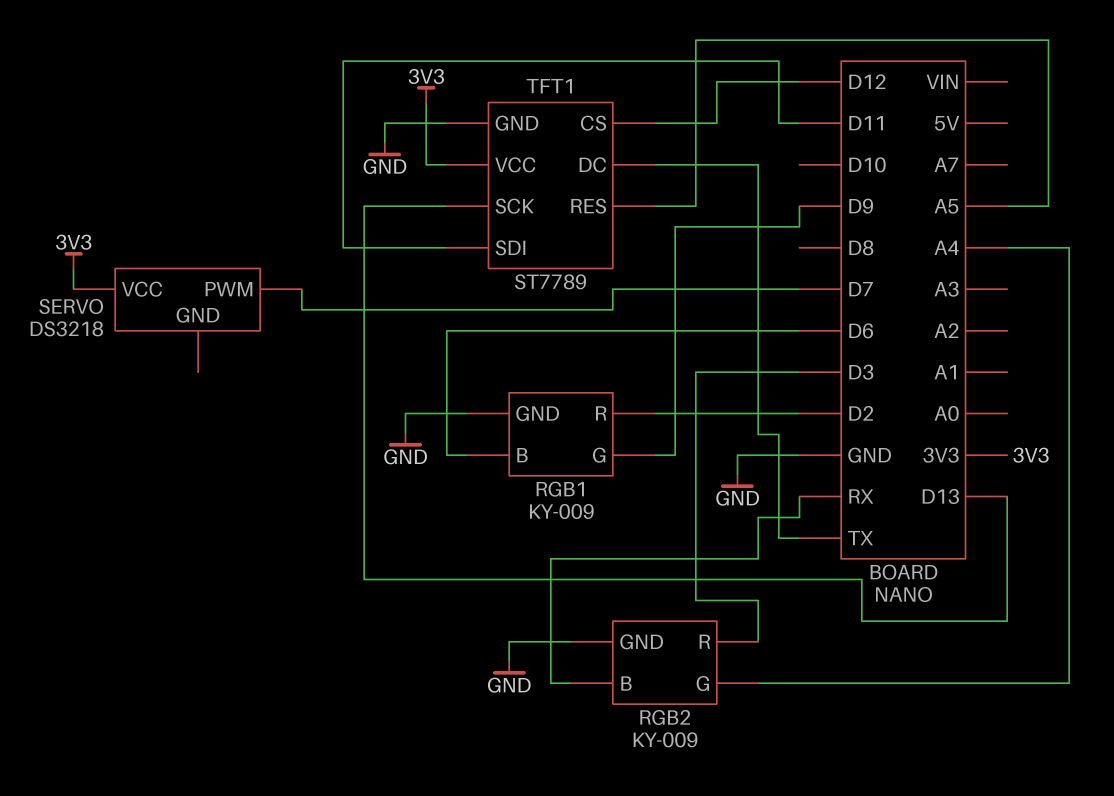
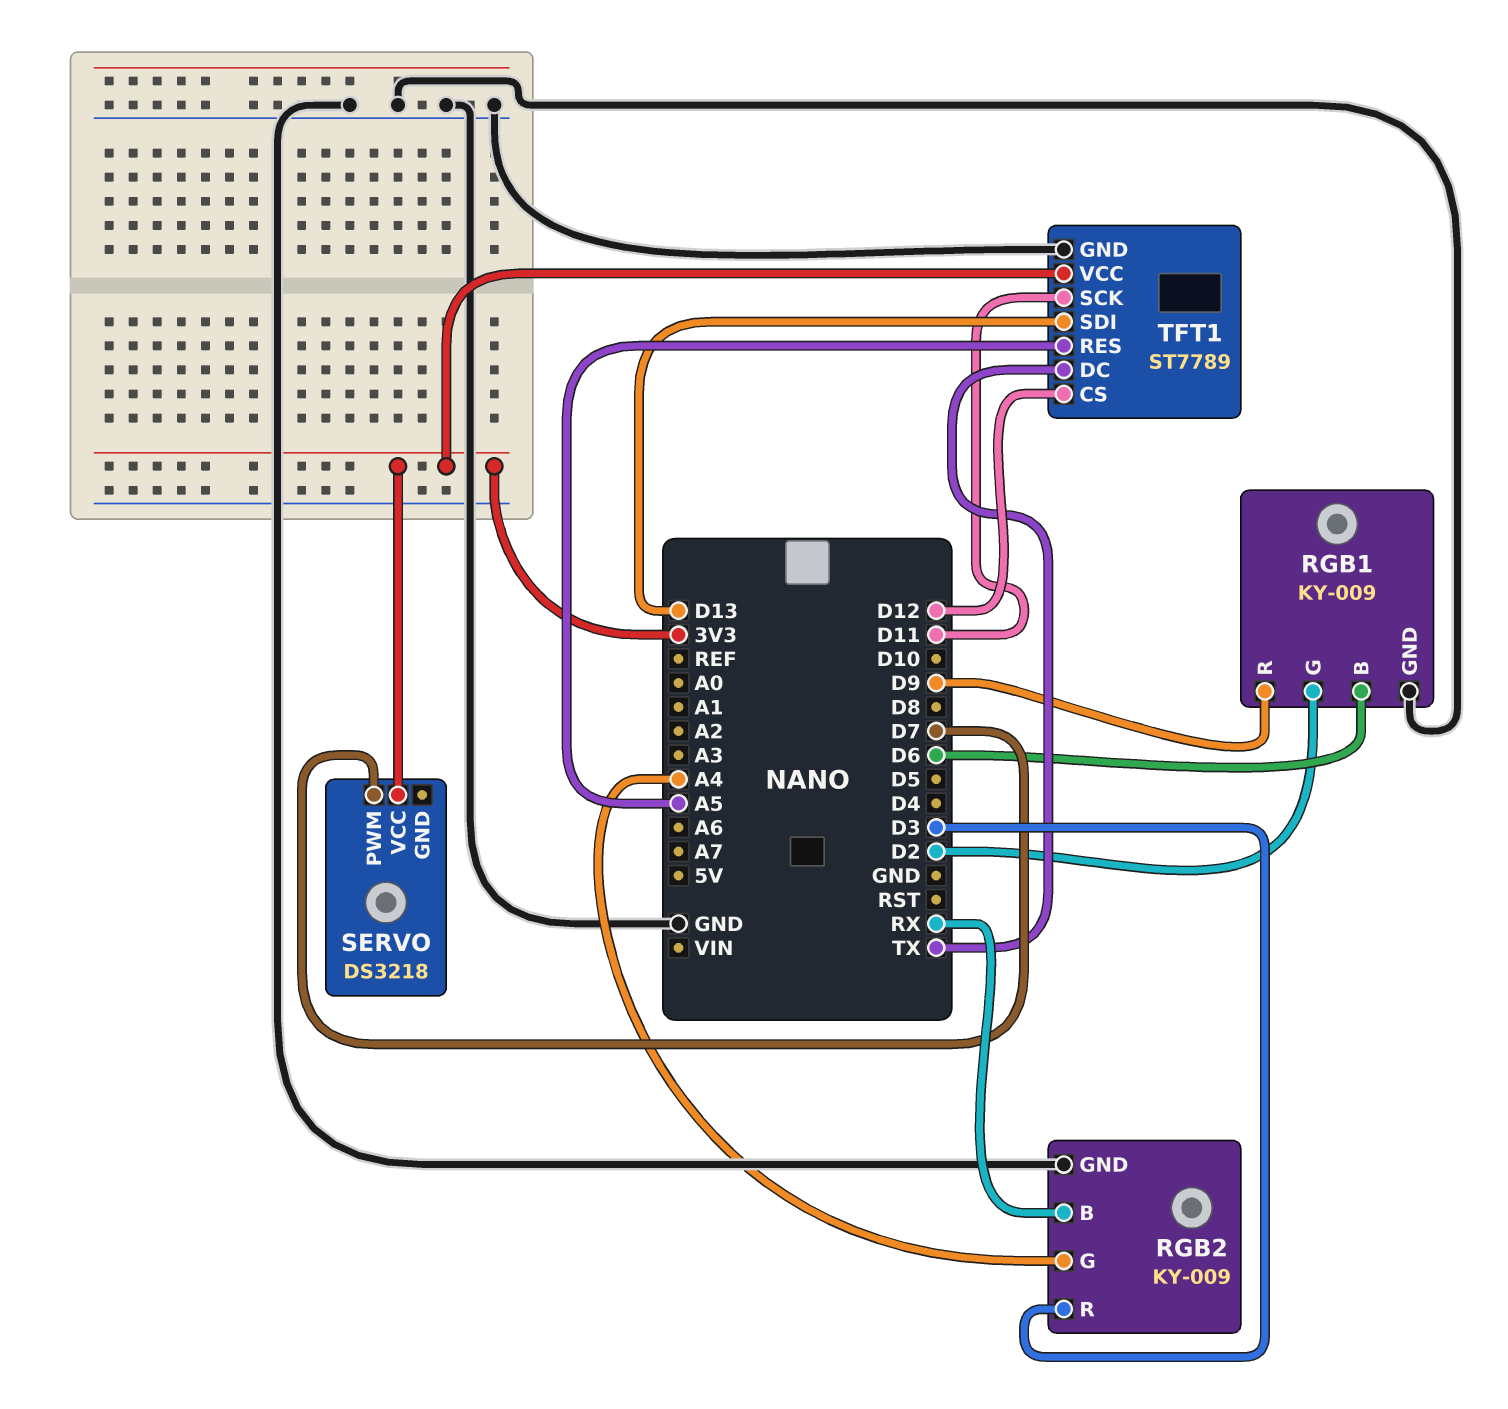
RGB1 pin G: D9 -> D2
RGB1 pin R: D2 -> D9
TFT1 pin SCK: D13 -> D11
TFT1 pin SDI: D11 -> D13

